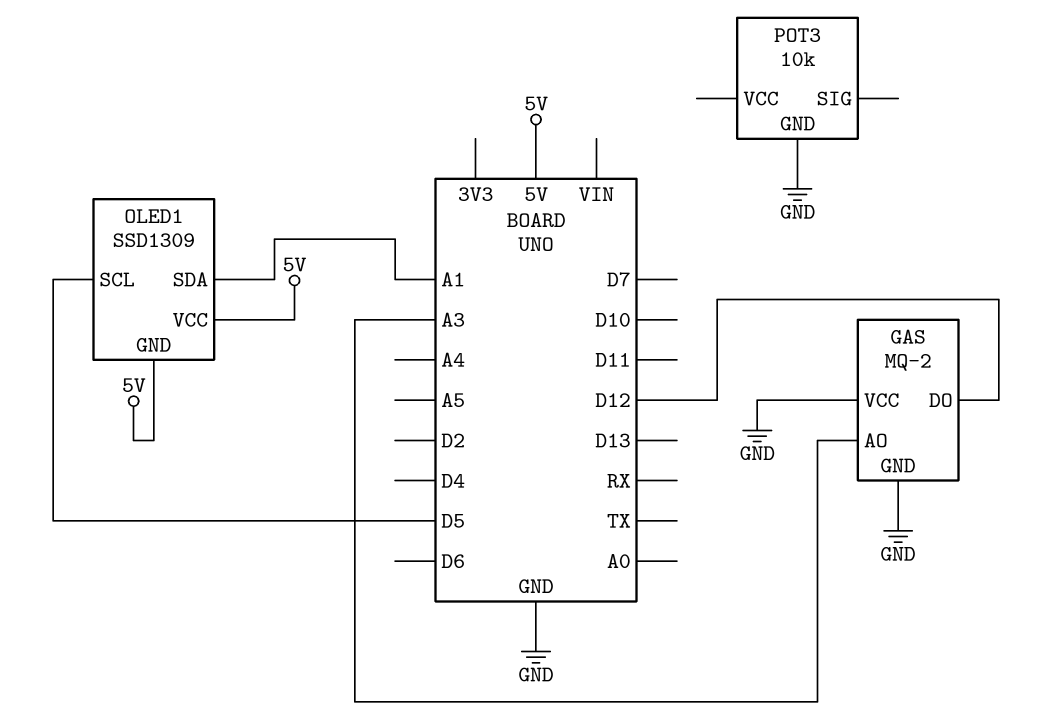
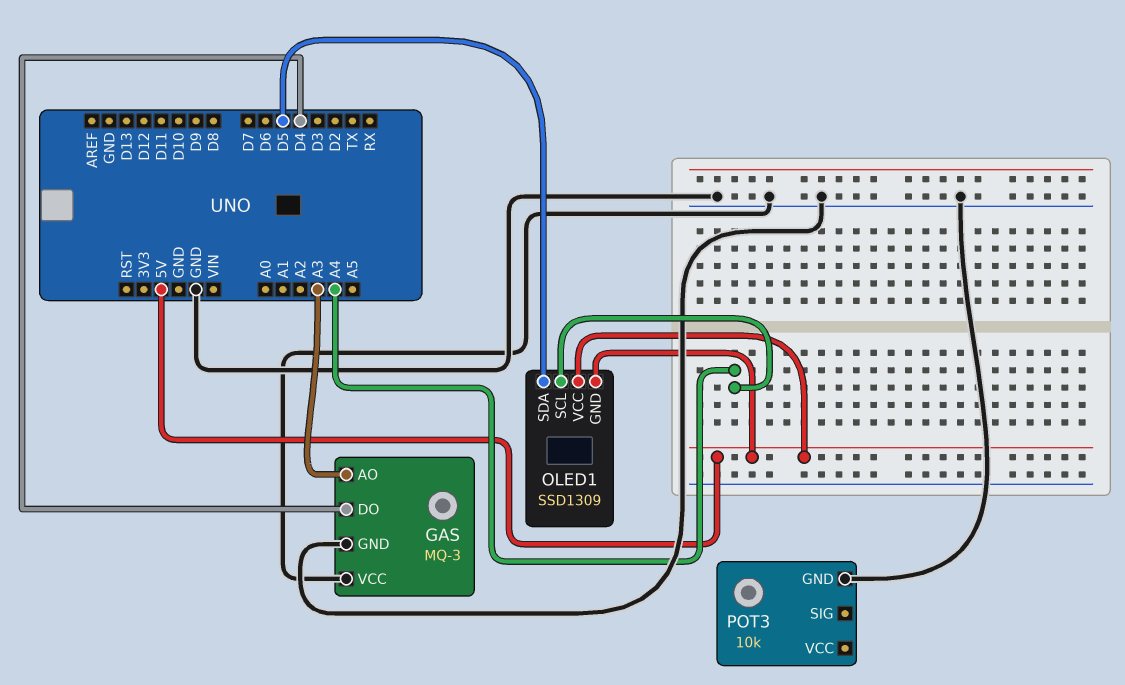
GAS: MQ-2 -> MQ-3
GAS pin DO: D12 -> D4
OLED1 pin SCL: D5 -> A4
OLED1 pin SDA: A1 -> D5

